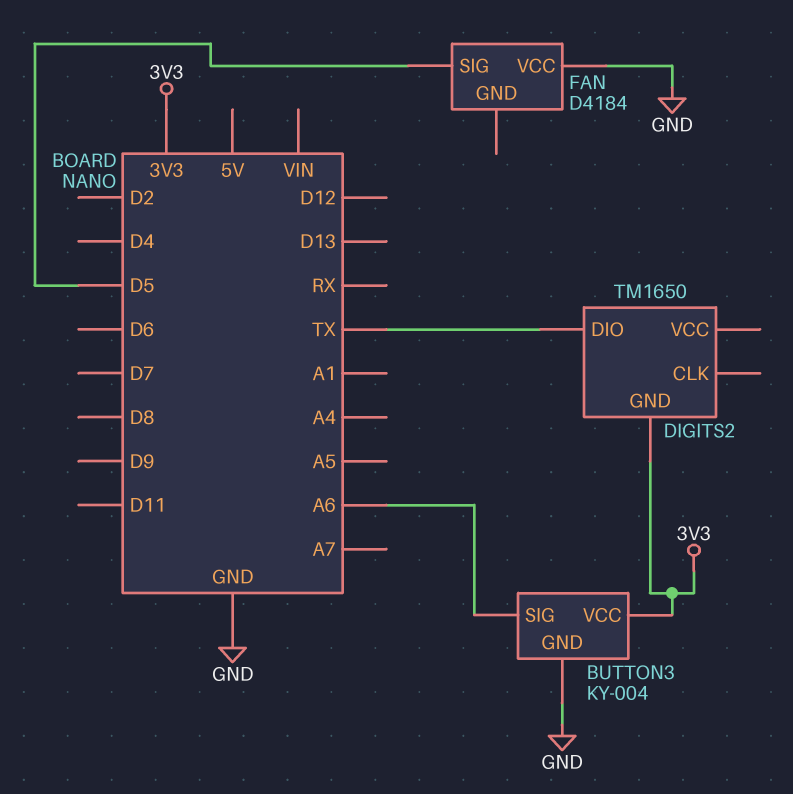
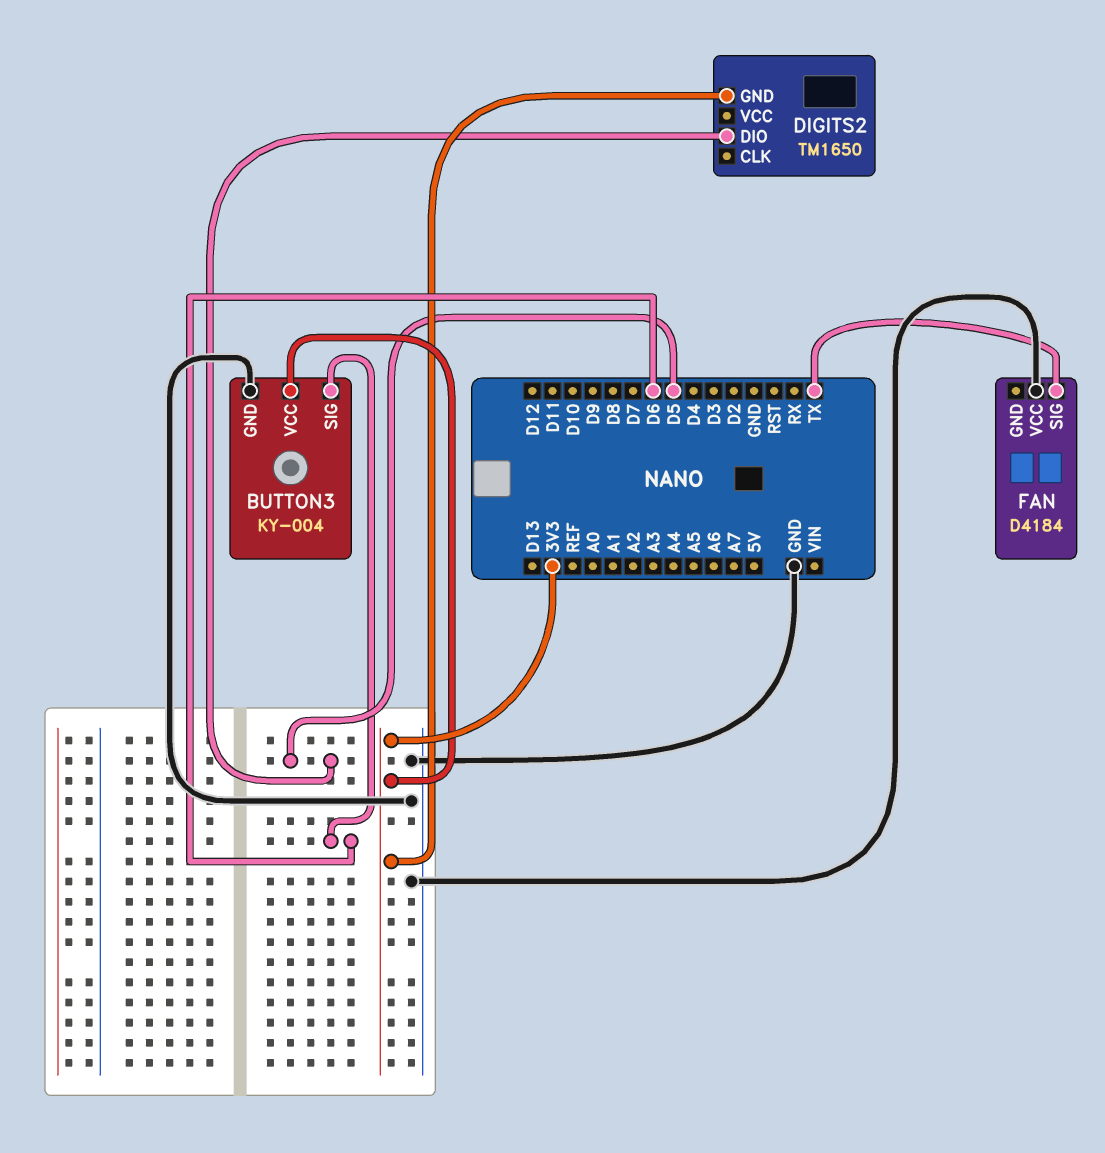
BUTTON3 pin SIG: A6 -> D6
DIGITS2 pin DIO: TX -> D5
FAN pin SIG: D5 -> TX

